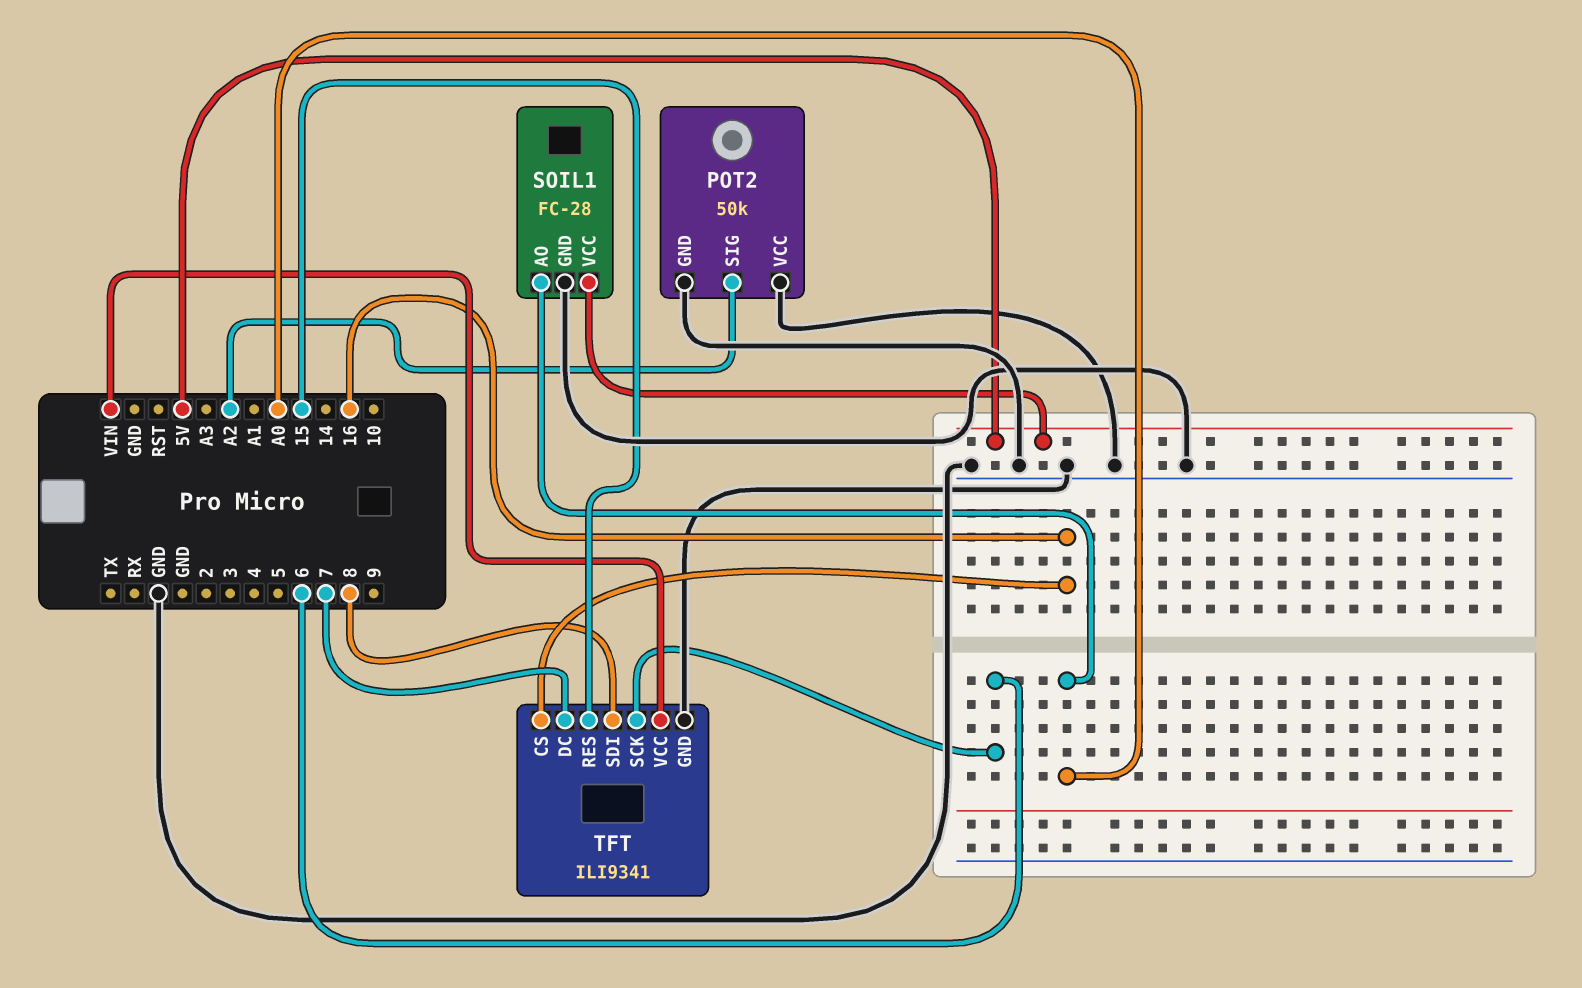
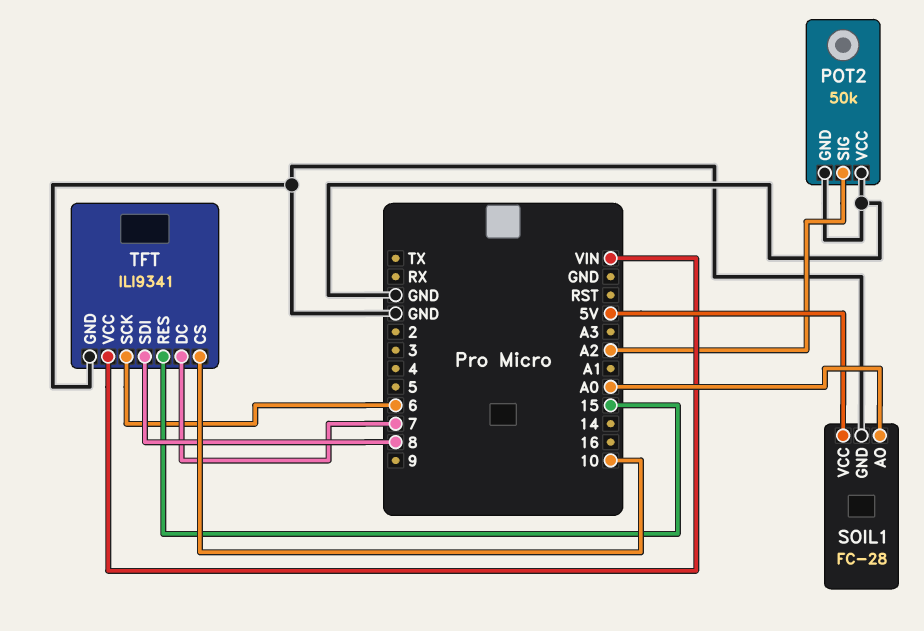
TFT pin CS: 16 -> 10

